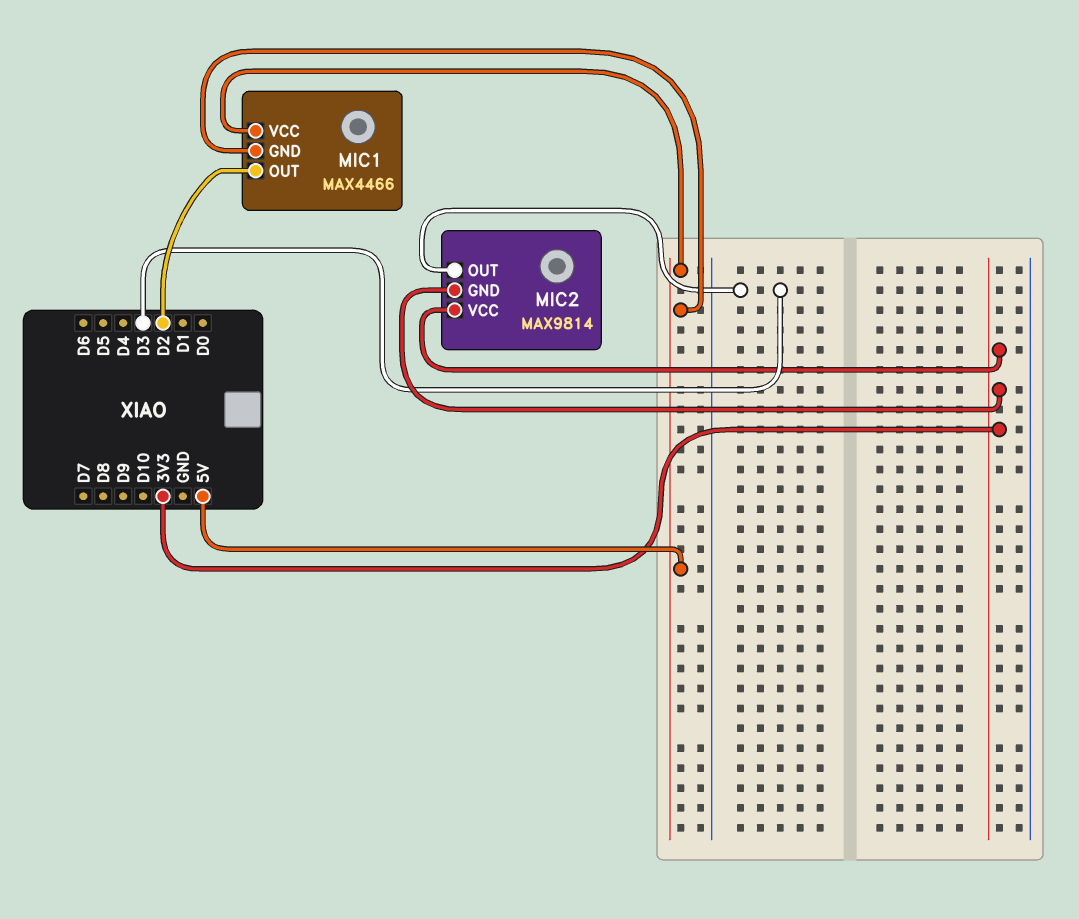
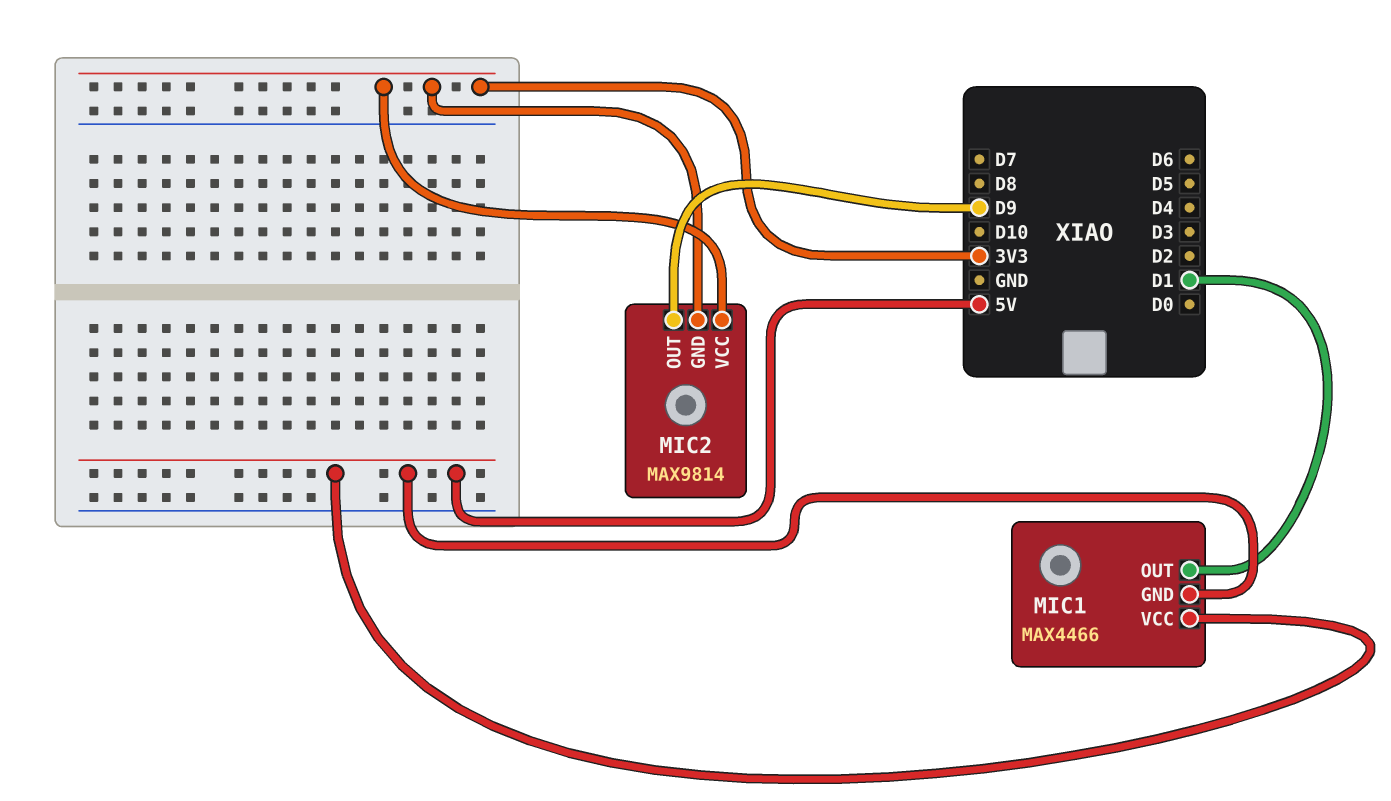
MIC1 pin OUT: D2 -> D1
MIC2 pin OUT: D3 -> D9

